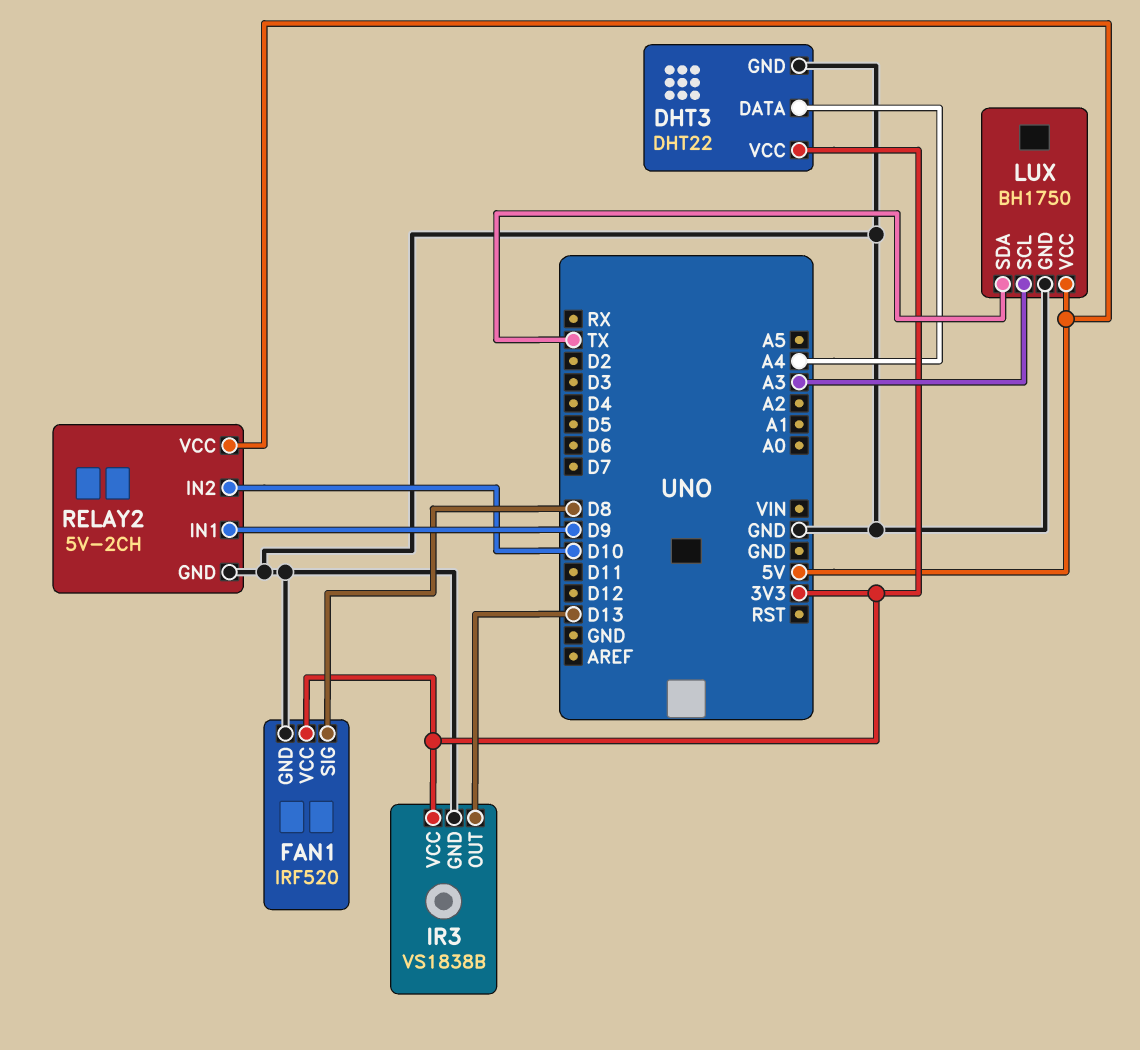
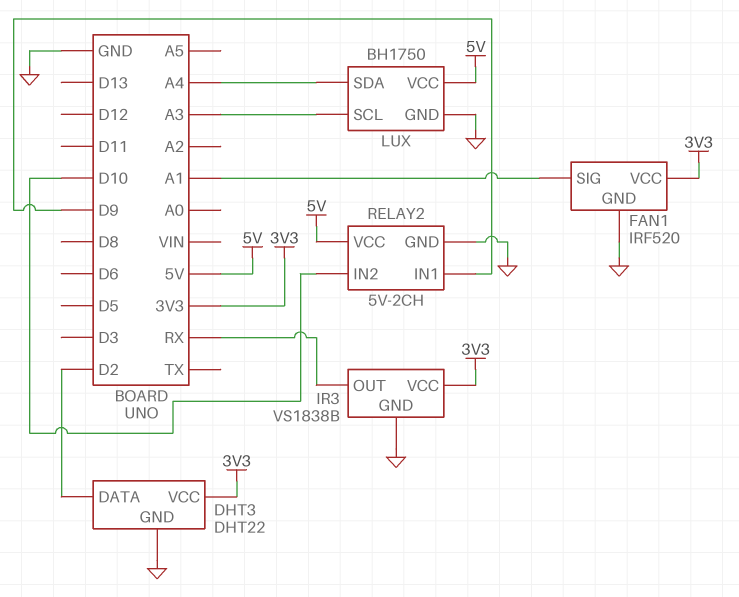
DHT3 pin DATA: A4 -> D2
FAN1 pin SIG: D8 -> A1
IR3 pin OUT: D13 -> RX
LUX pin SDA: TX -> A4

